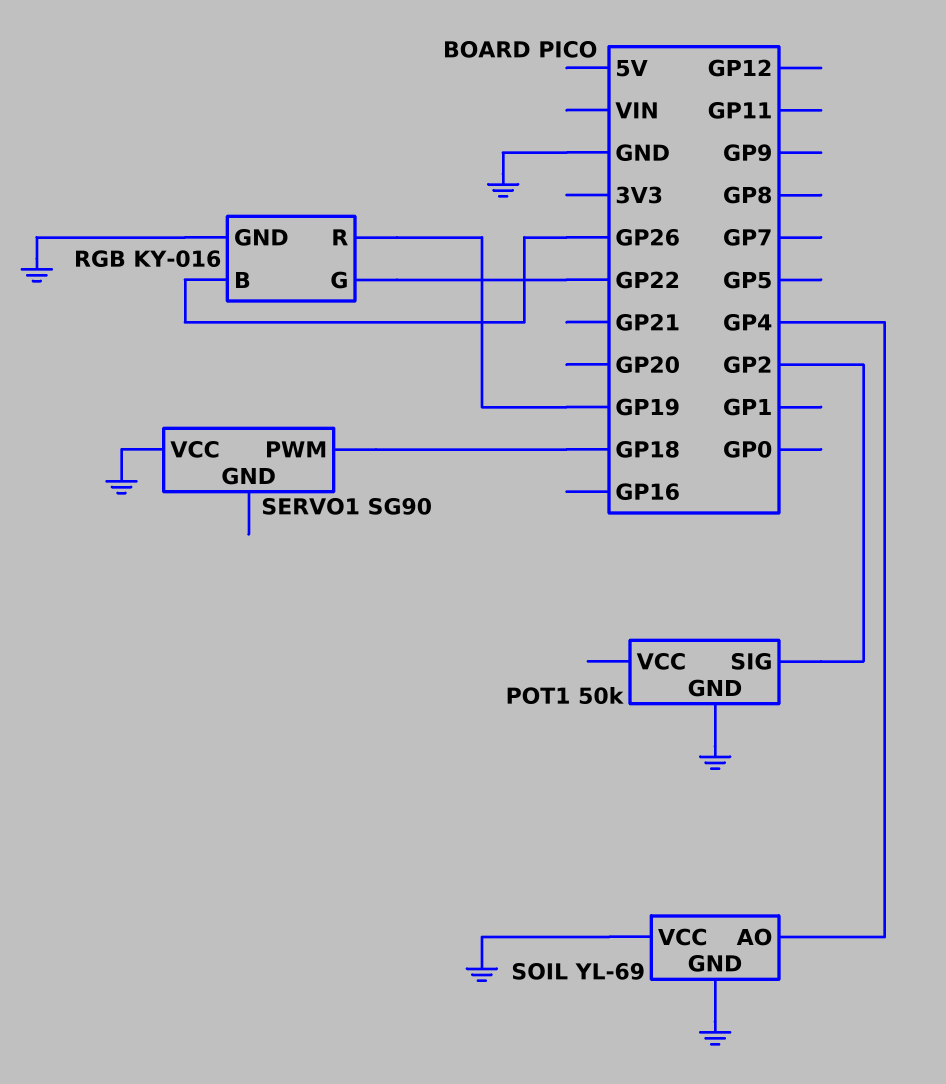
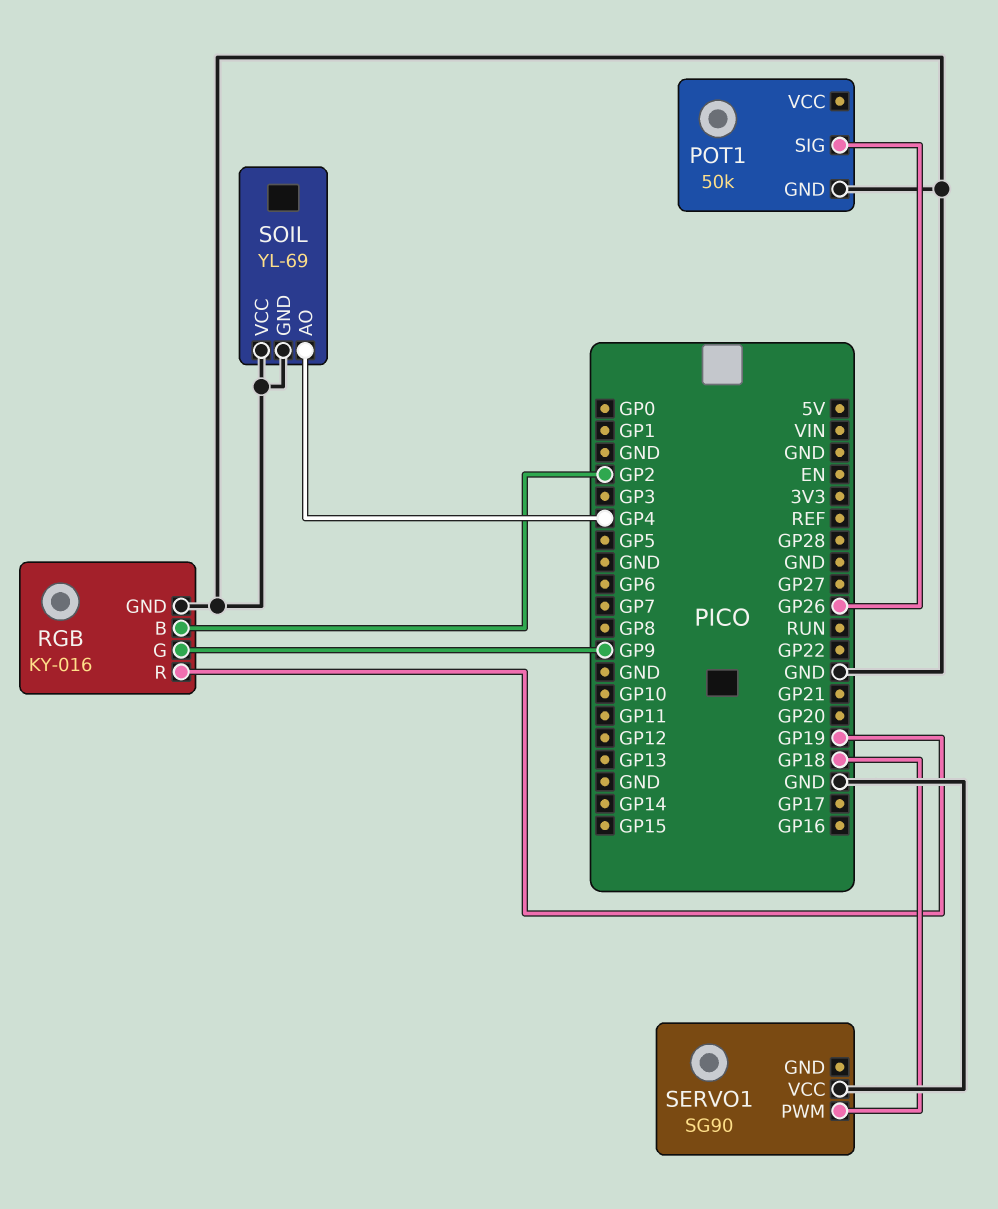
POT1 pin SIG: GP2 -> GP26
RGB pin B: GP26 -> GP2
RGB pin G: GP22 -> GP9

